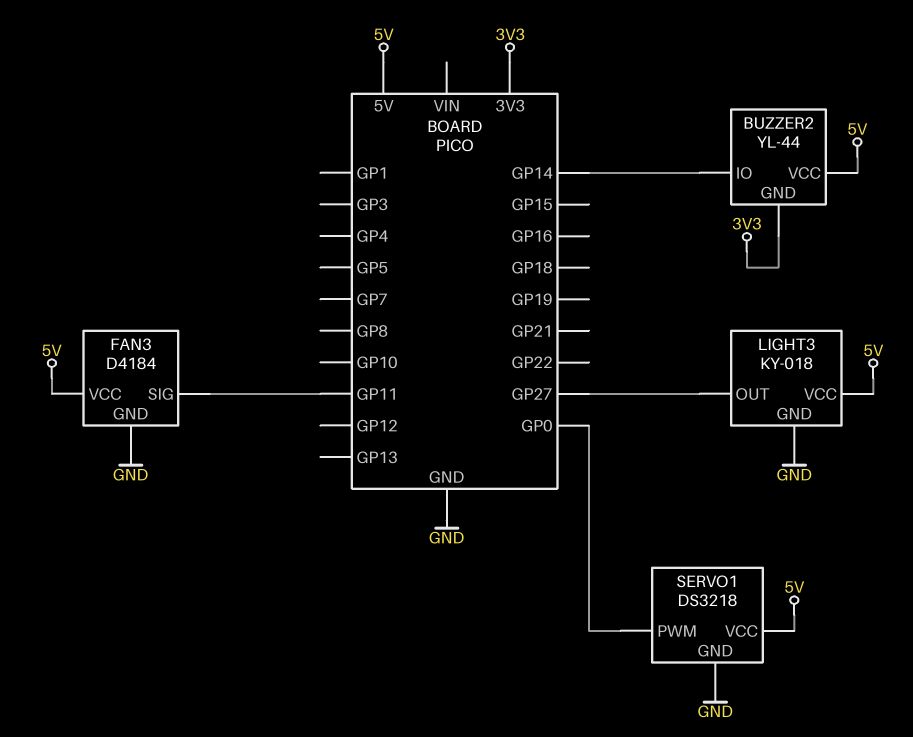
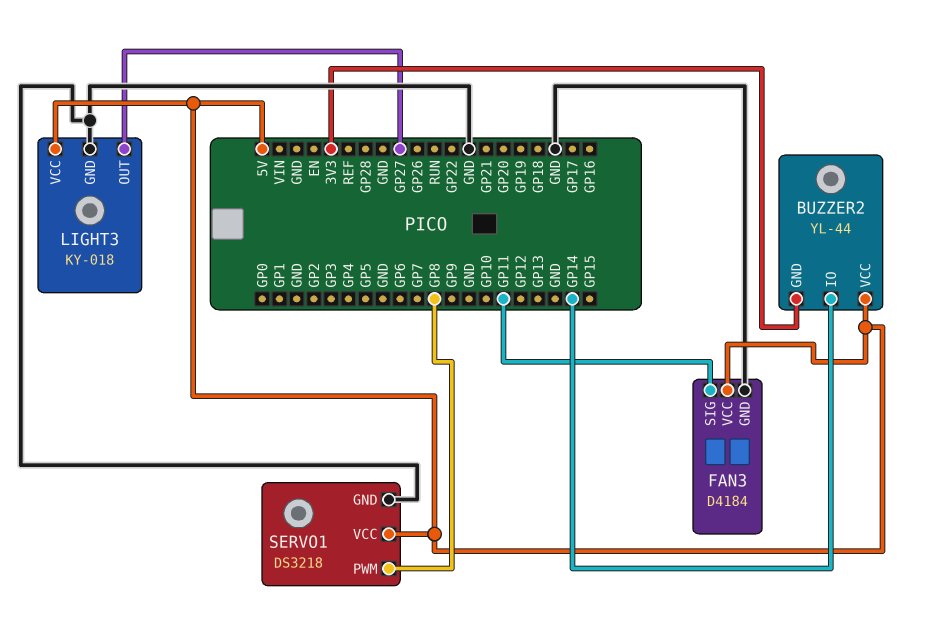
SERVO1 pin PWM: GP0 -> GP8

